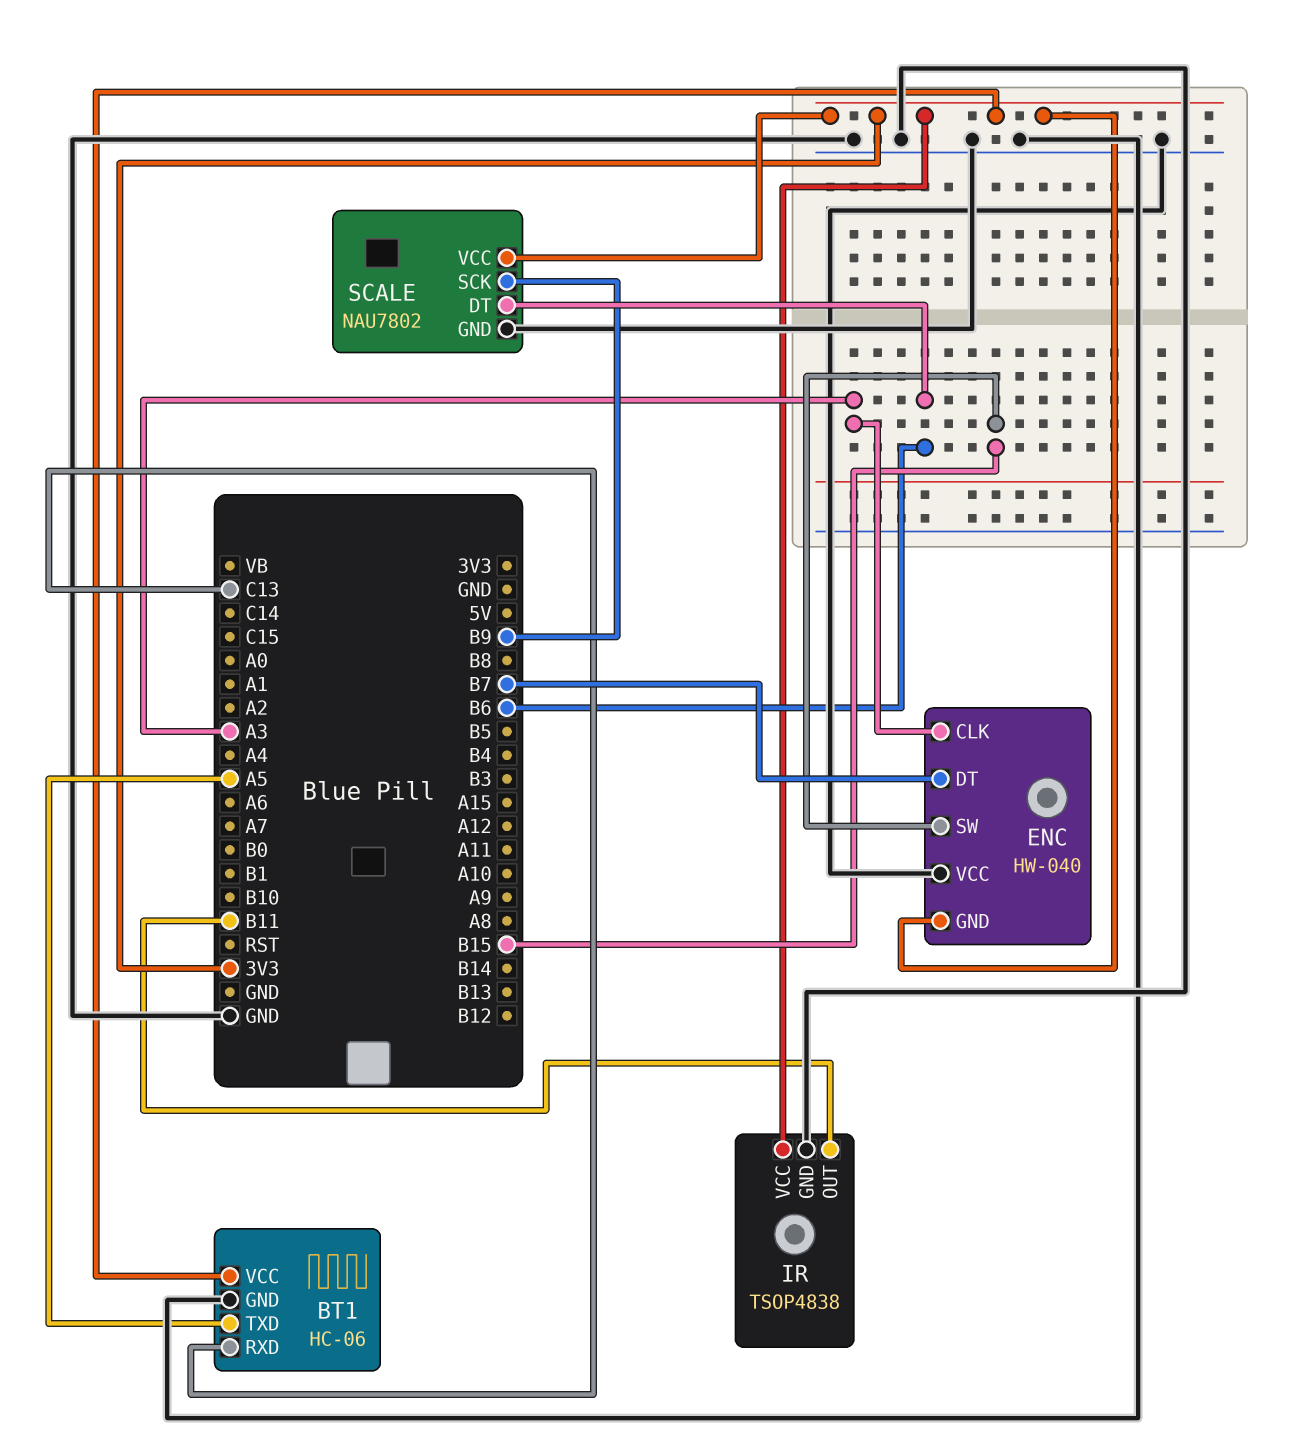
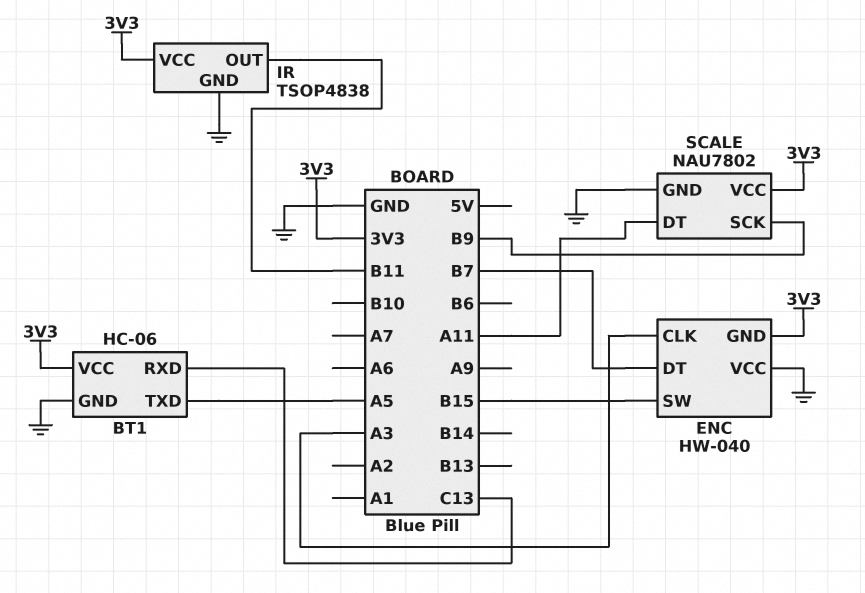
SCALE pin DT: B6 -> A11

